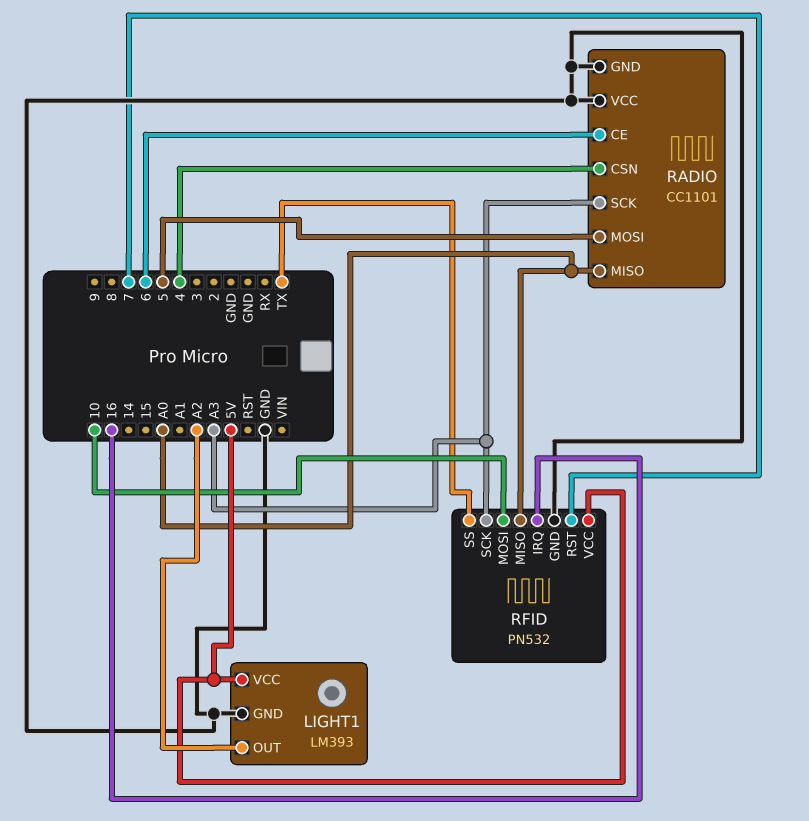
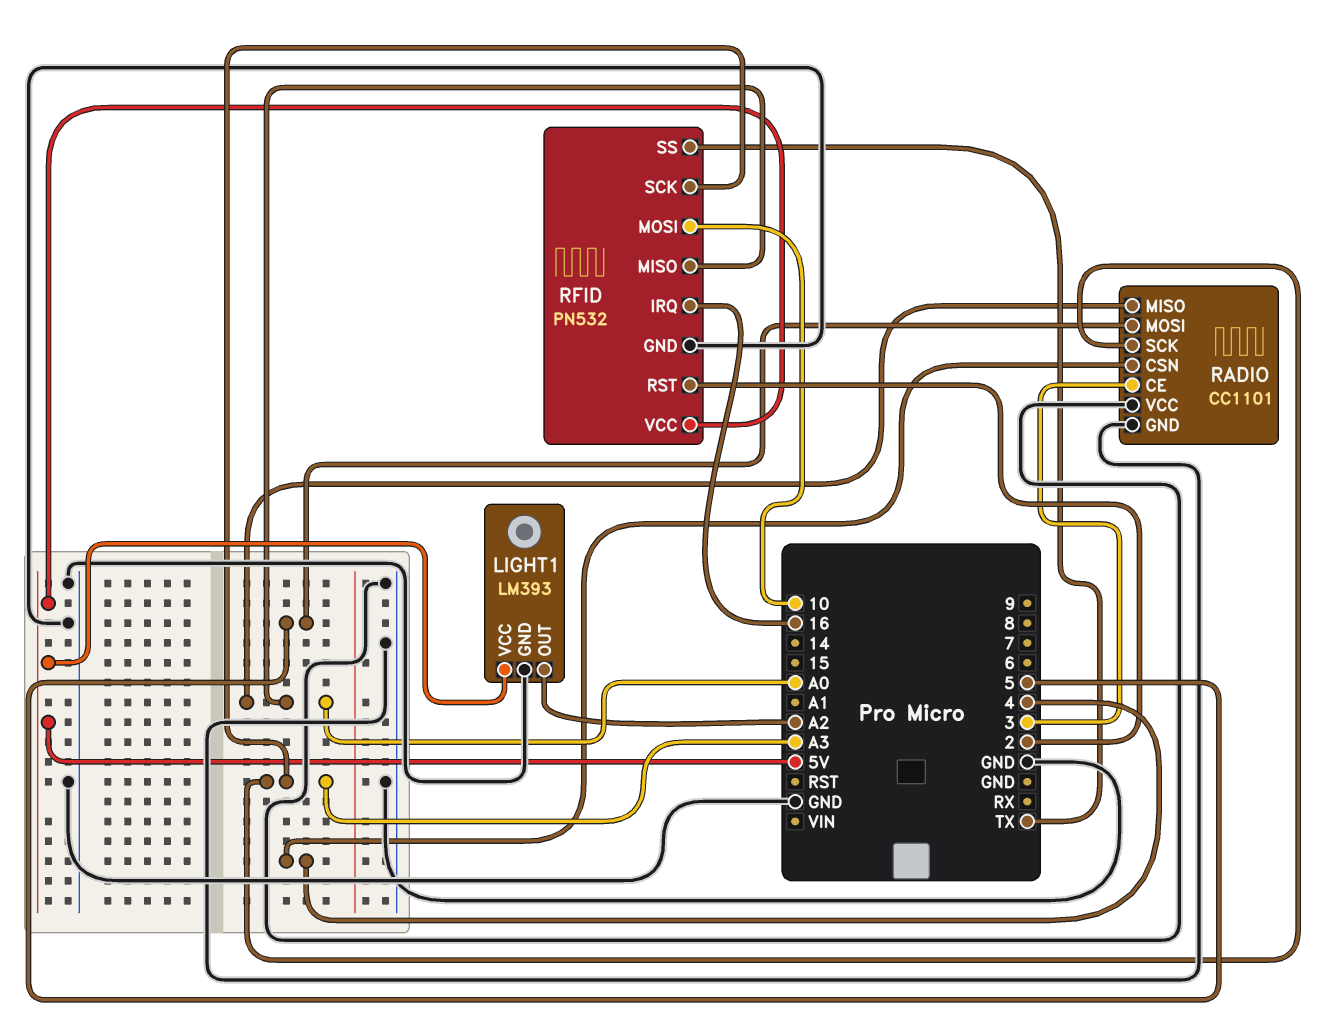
RADIO pin CE: 6 -> 3
RFID pin RST: 7 -> 2

